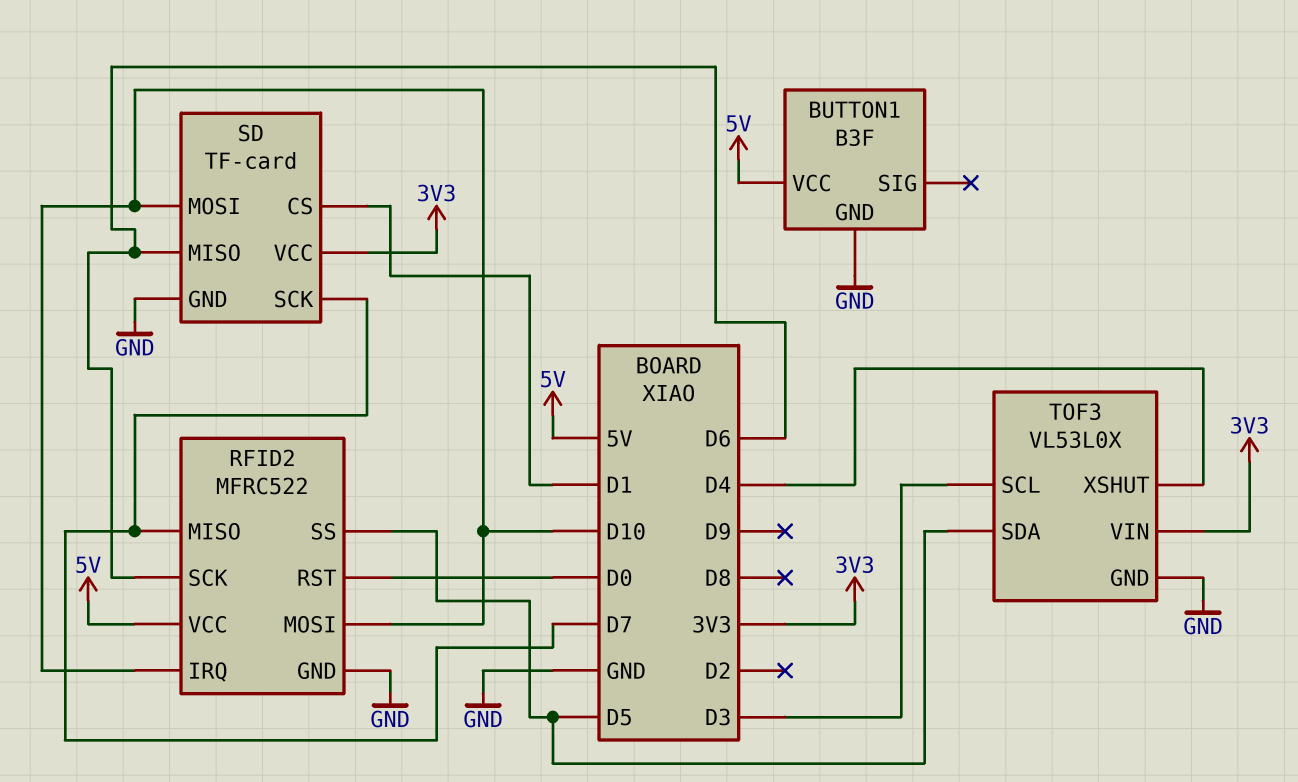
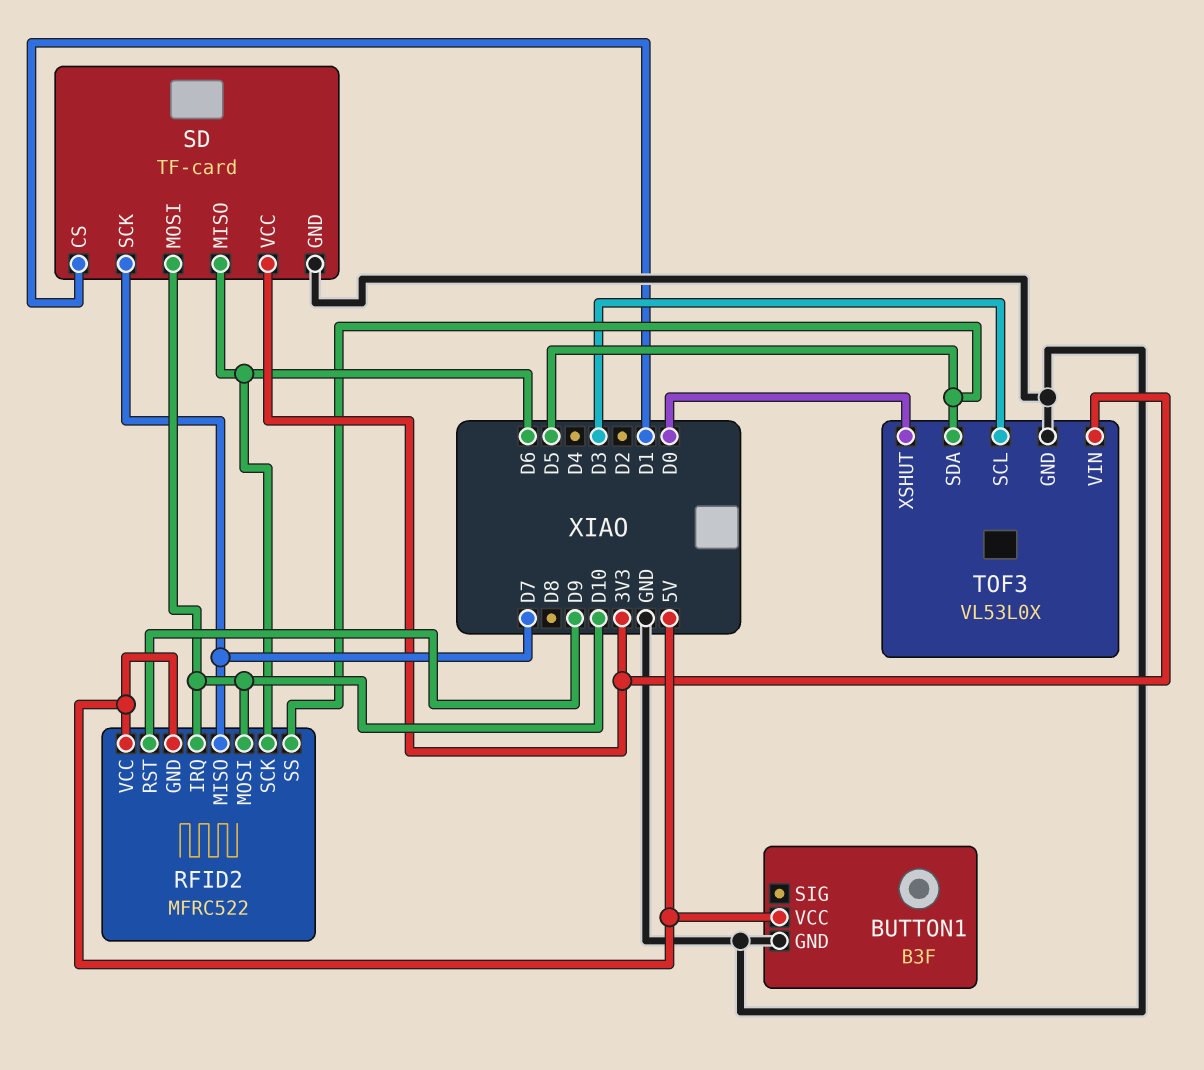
RFID2 pin GND: GND -> 5V
RFID2 pin RST: D0 -> D9
TOF3 pin XSHUT: D4 -> D0

